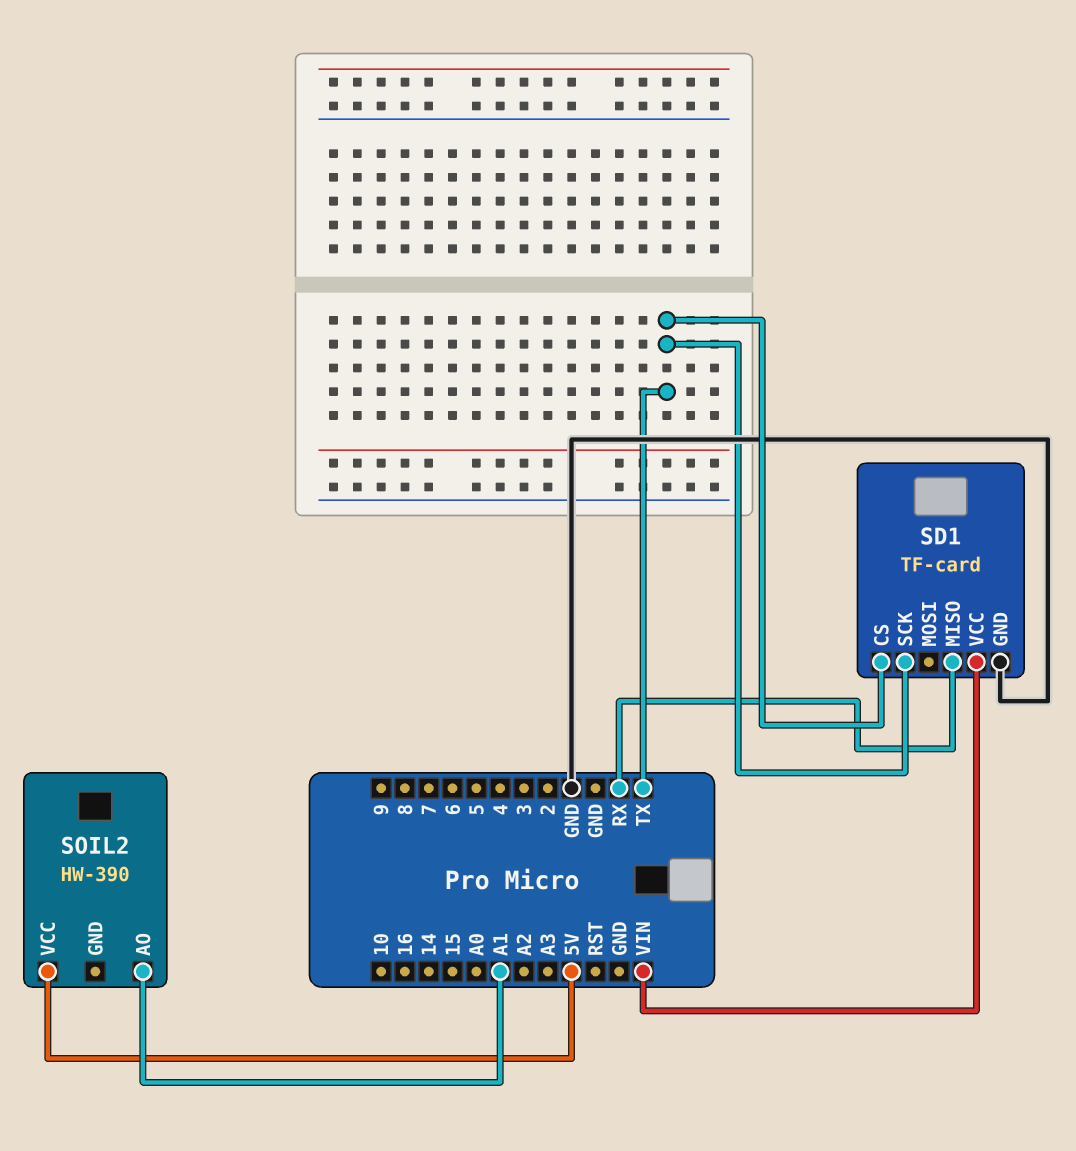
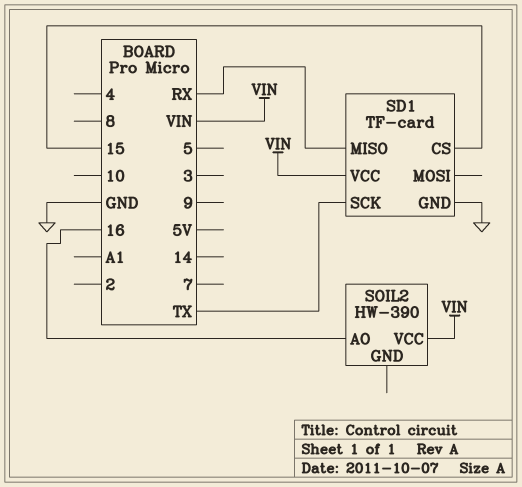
SD1 pin CS: TX -> 15
SOIL2 pin AO: A1 -> 16
SOIL2 pin VCC: 5V -> VIN

